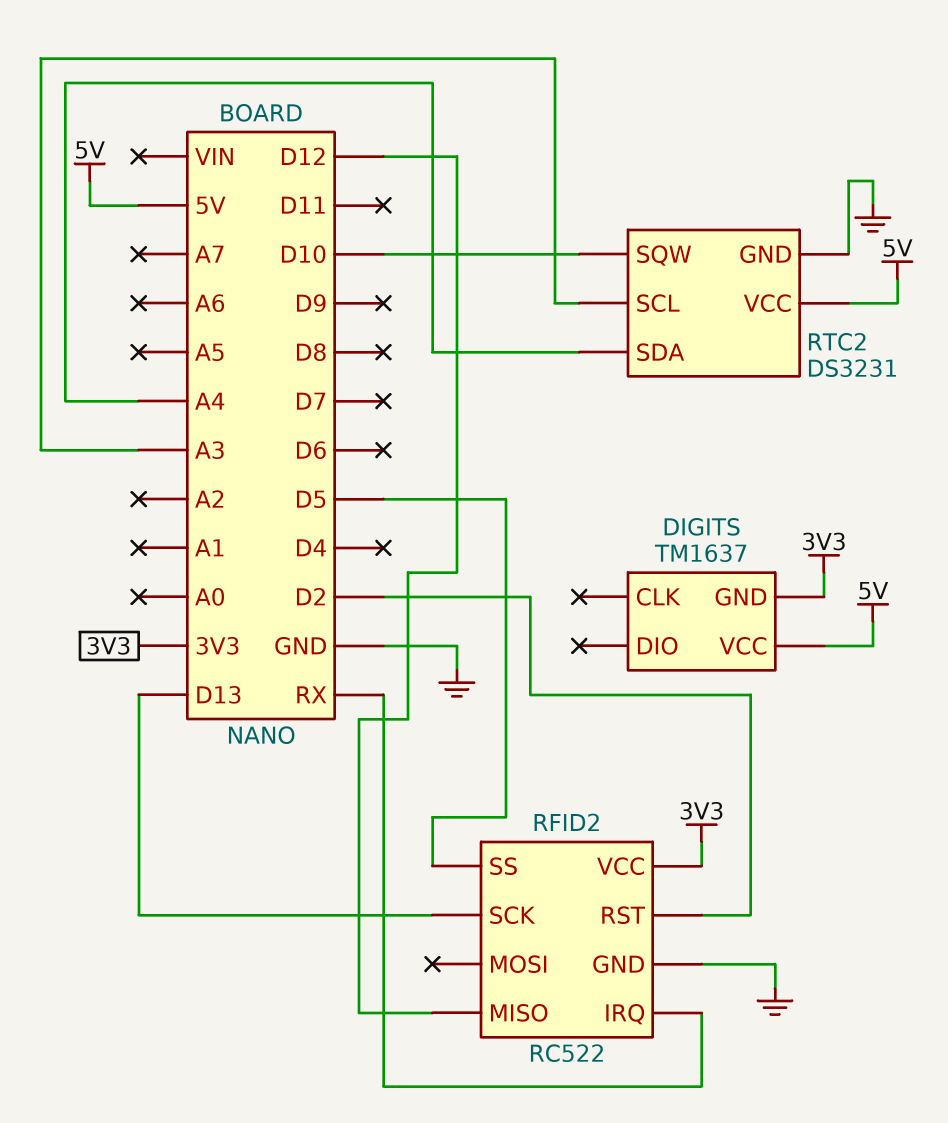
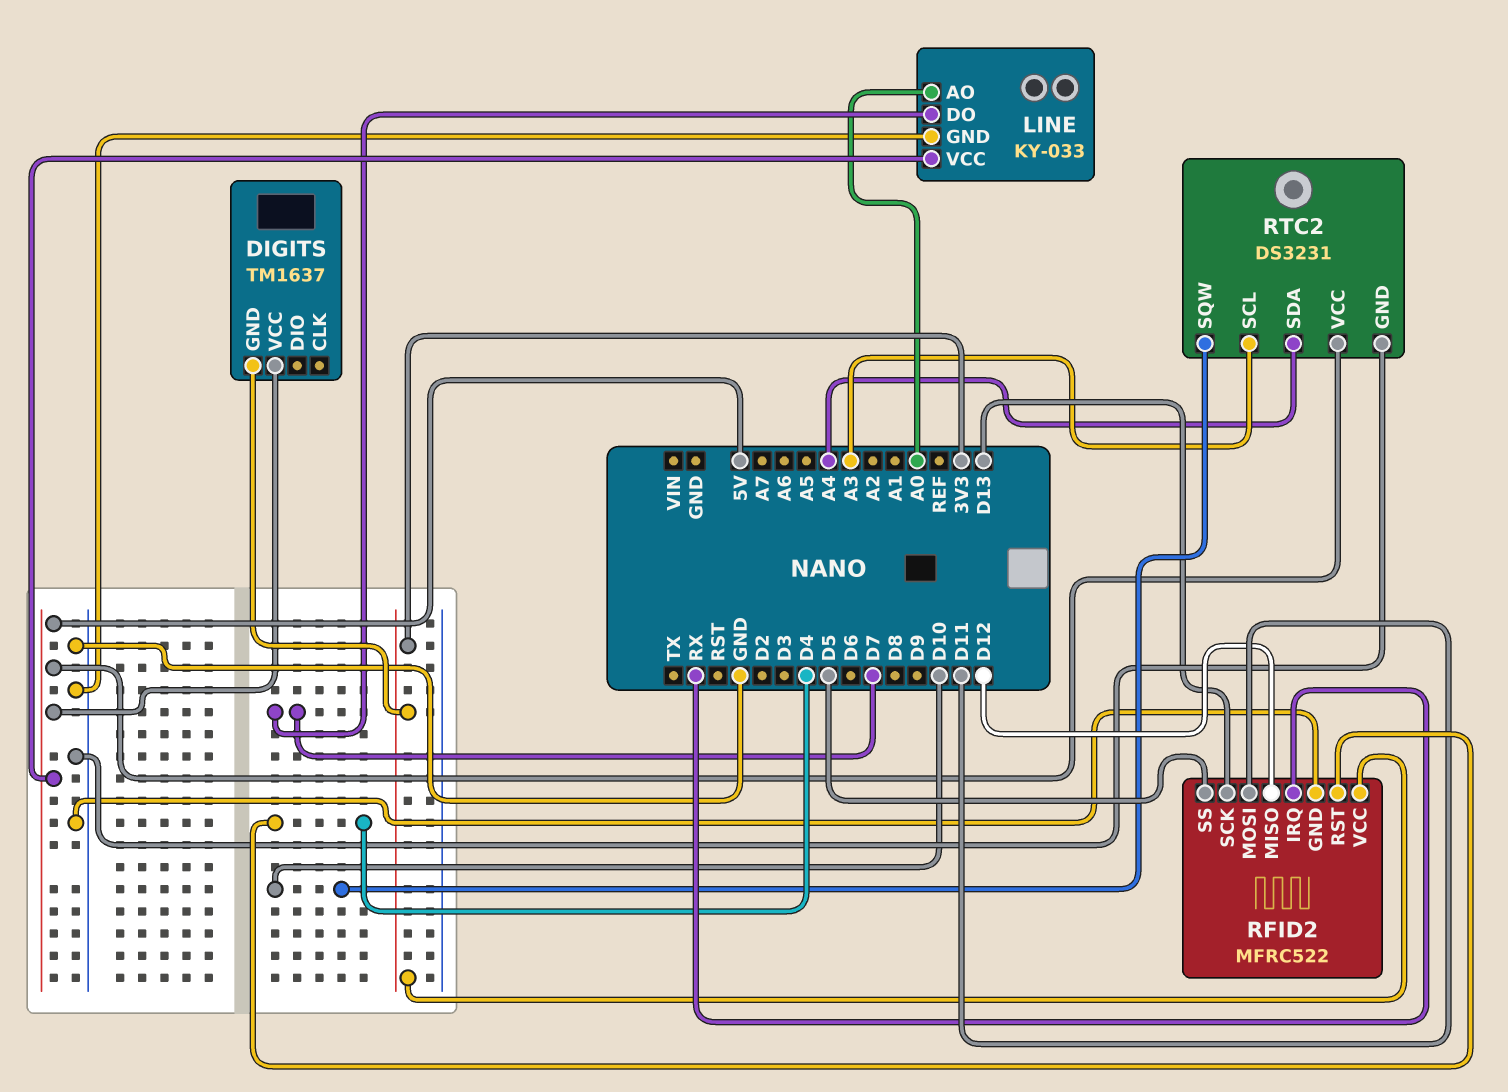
LINE: none -> KY-033
LINE pin AO: none -> A0
LINE pin DO: none -> D7
LINE pin GND: none -> GND
LINE pin VCC: none -> 5V
RFID2: RC522 -> MFRC522
RFID2 pin MOSI: none -> D11
RFID2 pin RST: D2 -> D4

